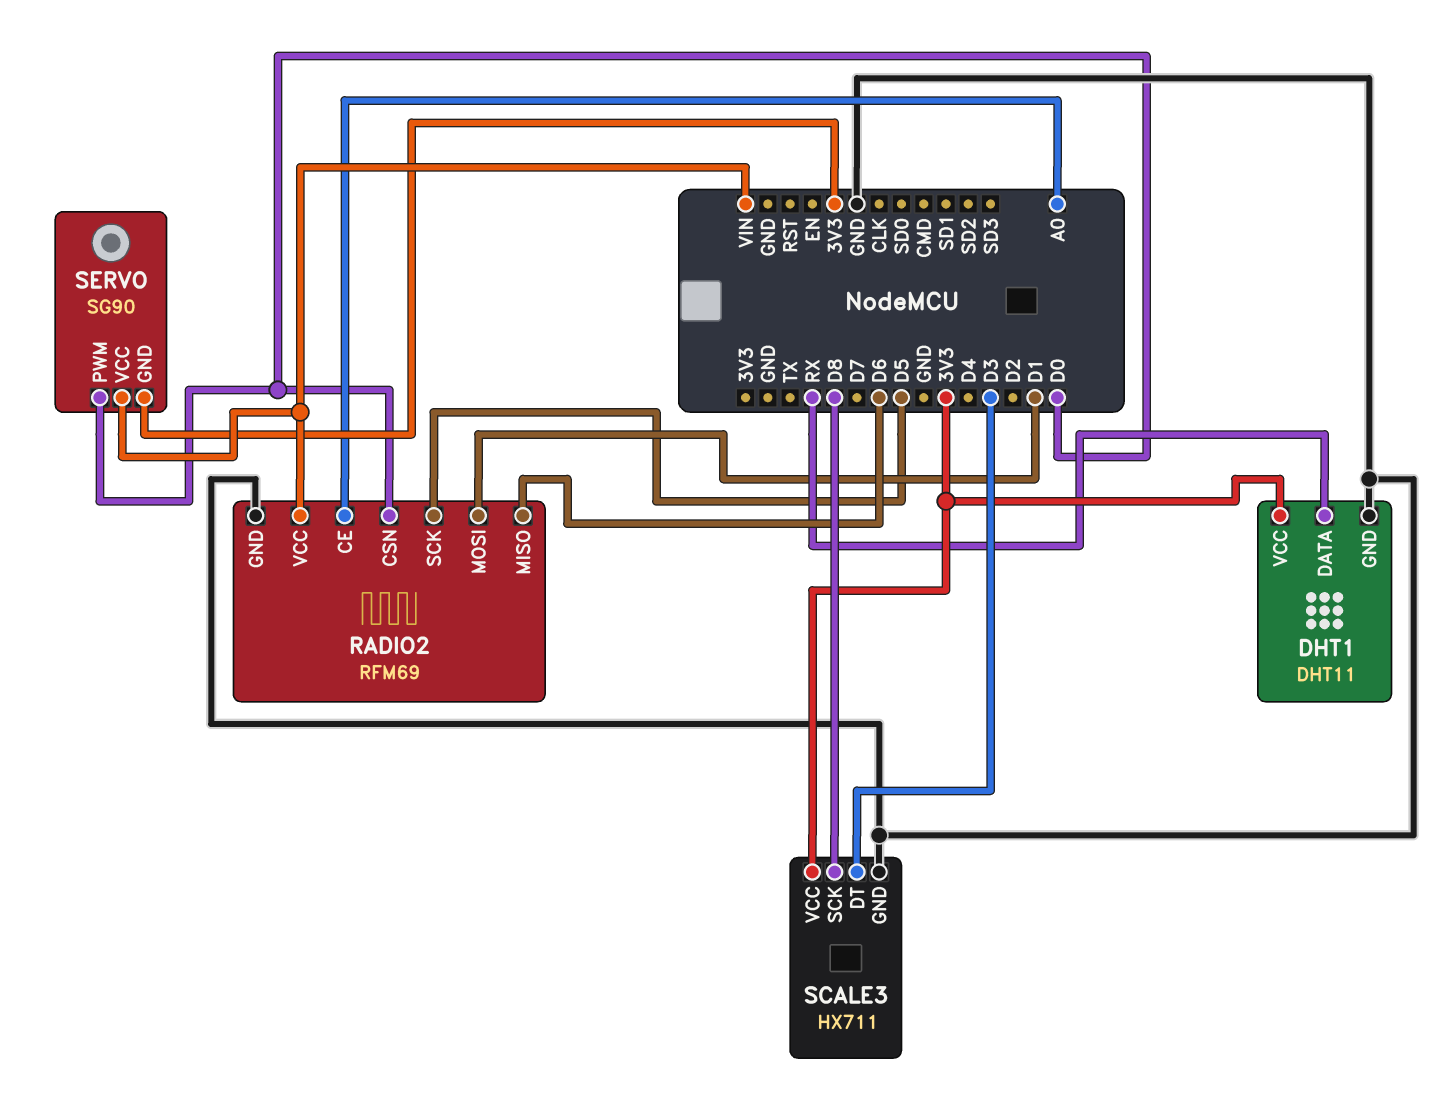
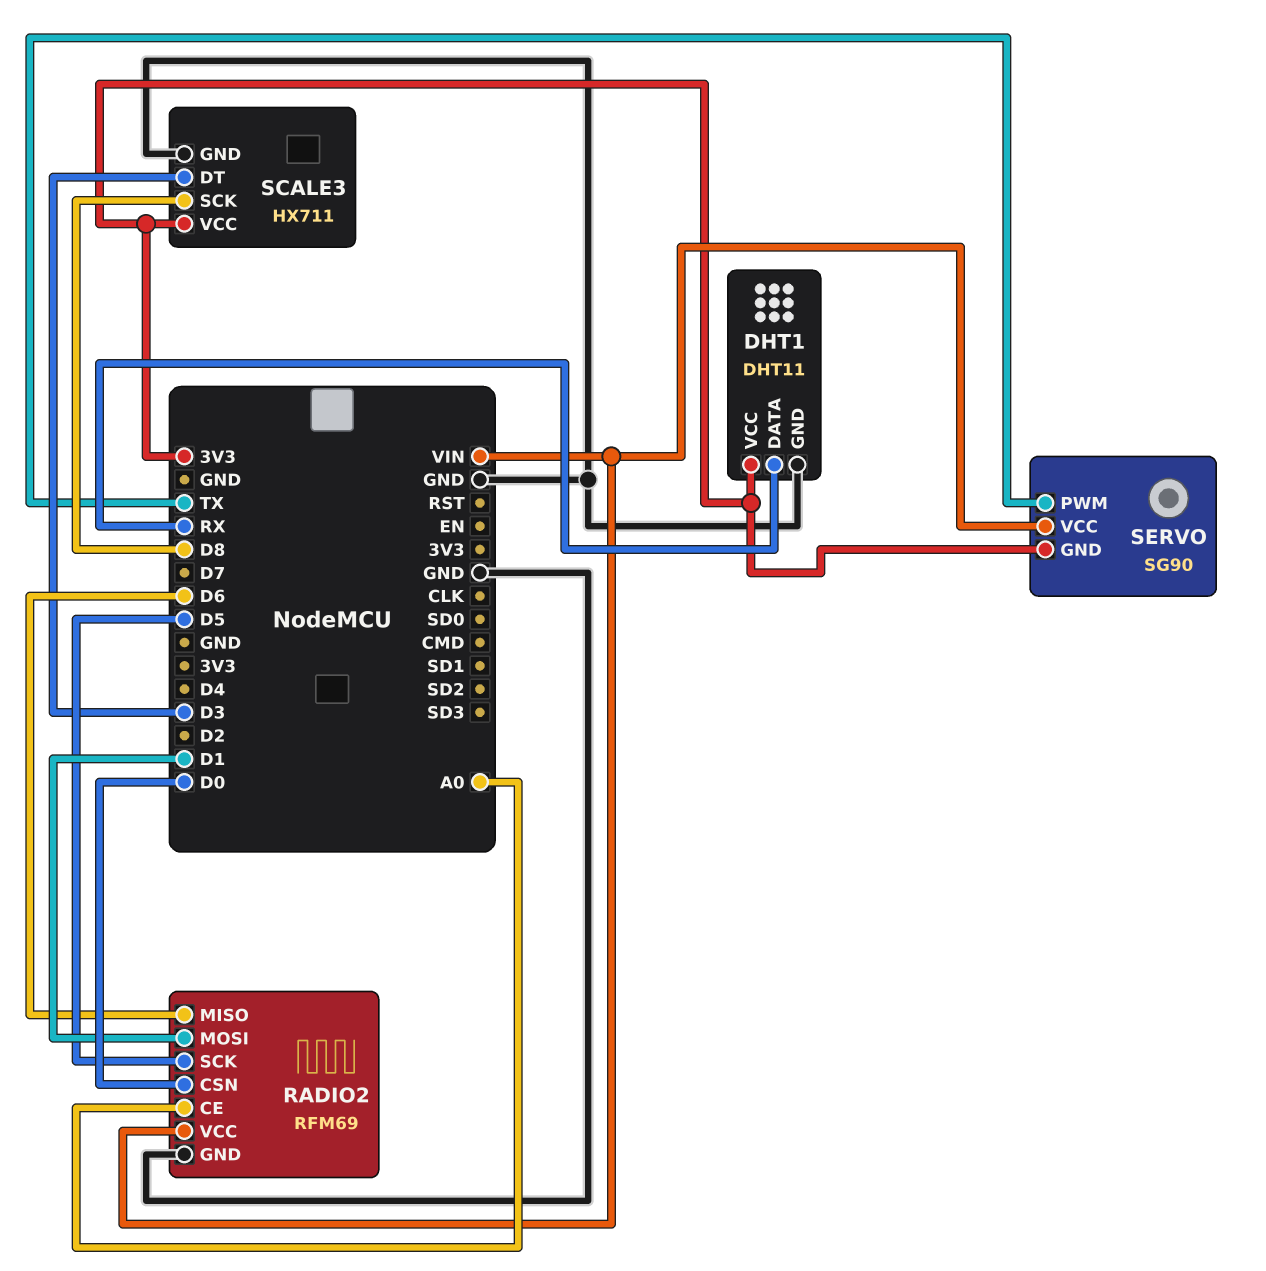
SERVO pin PWM: D0 -> TX

